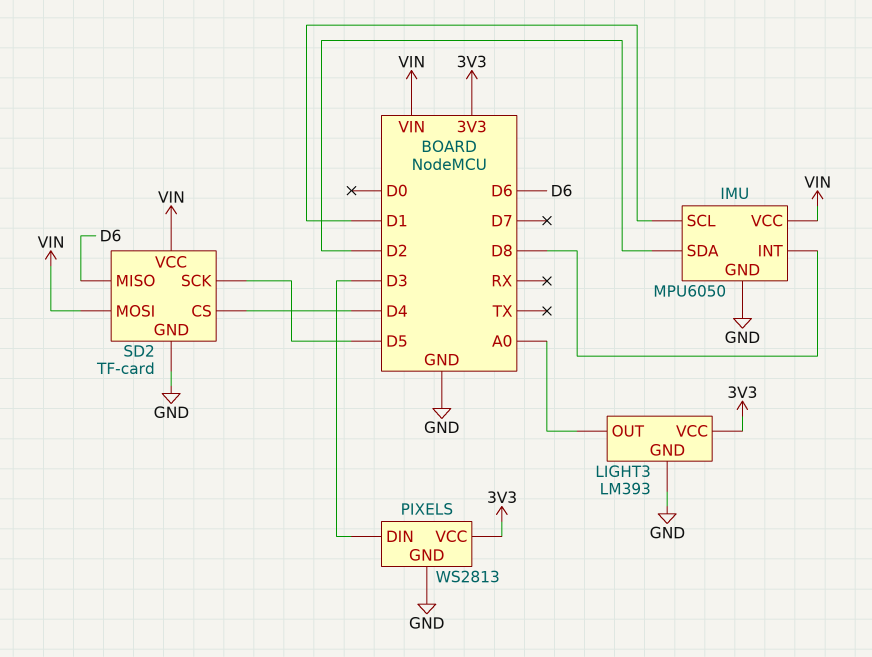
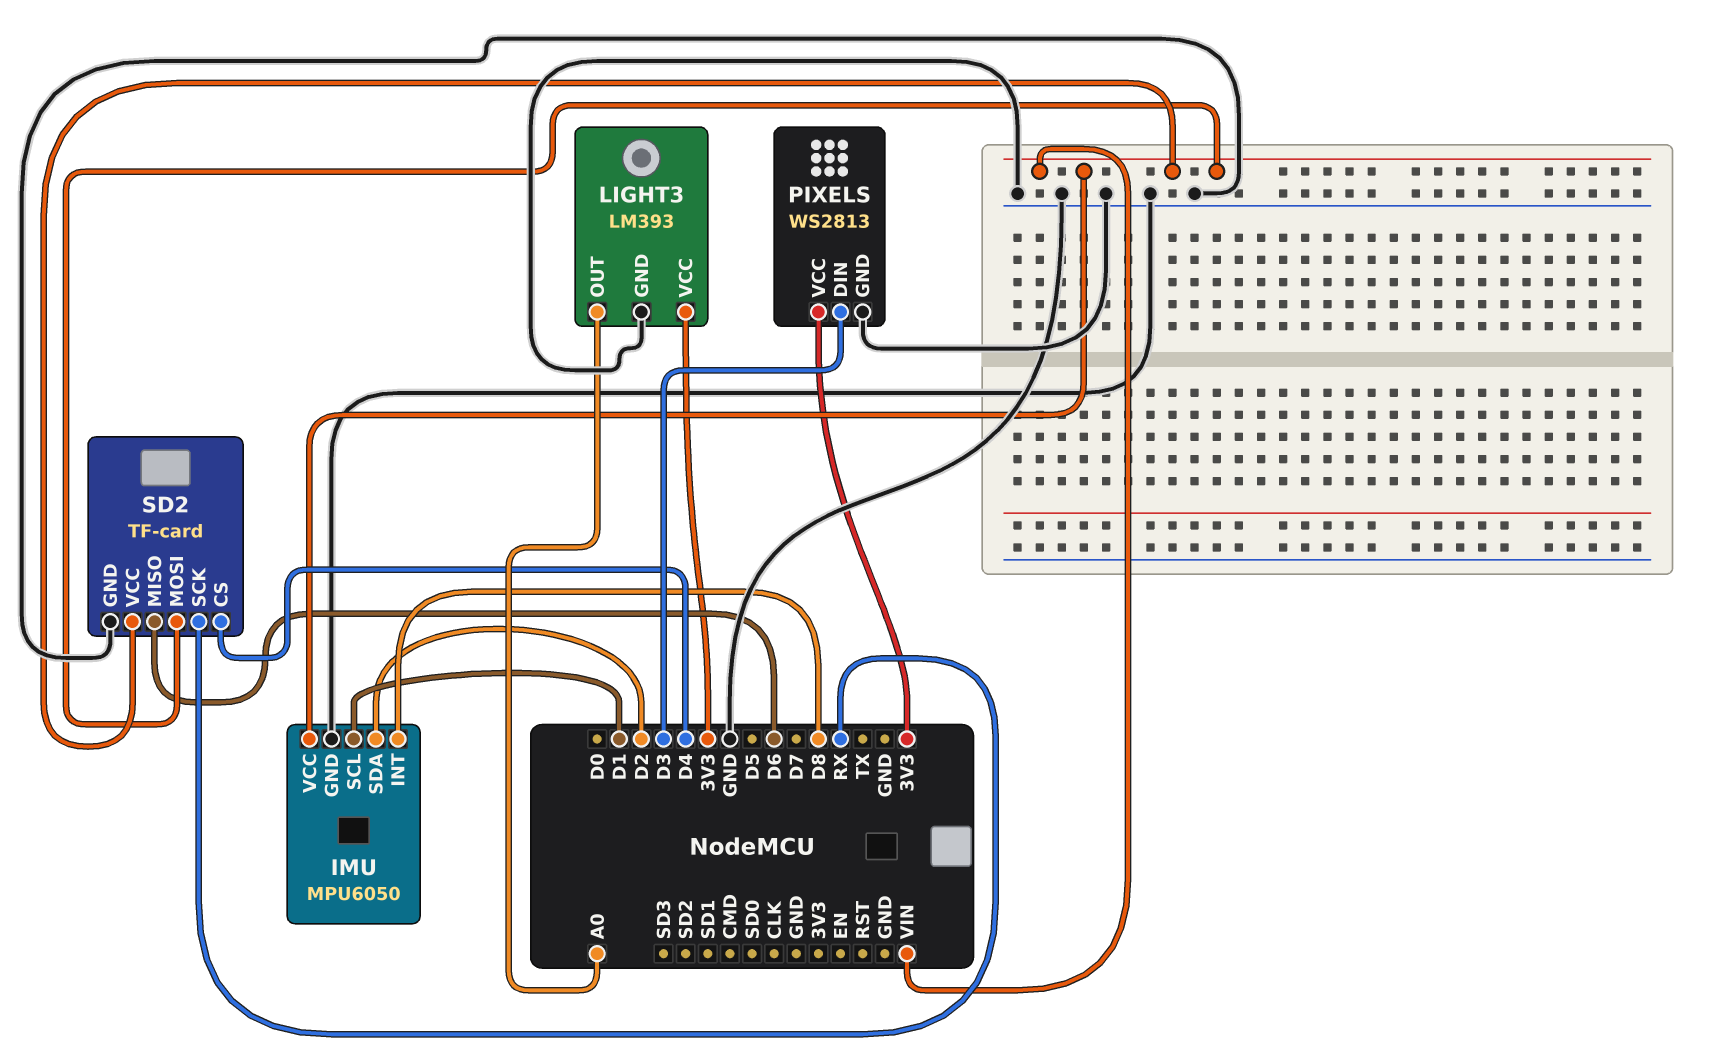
SD2 pin SCK: D5 -> RX

